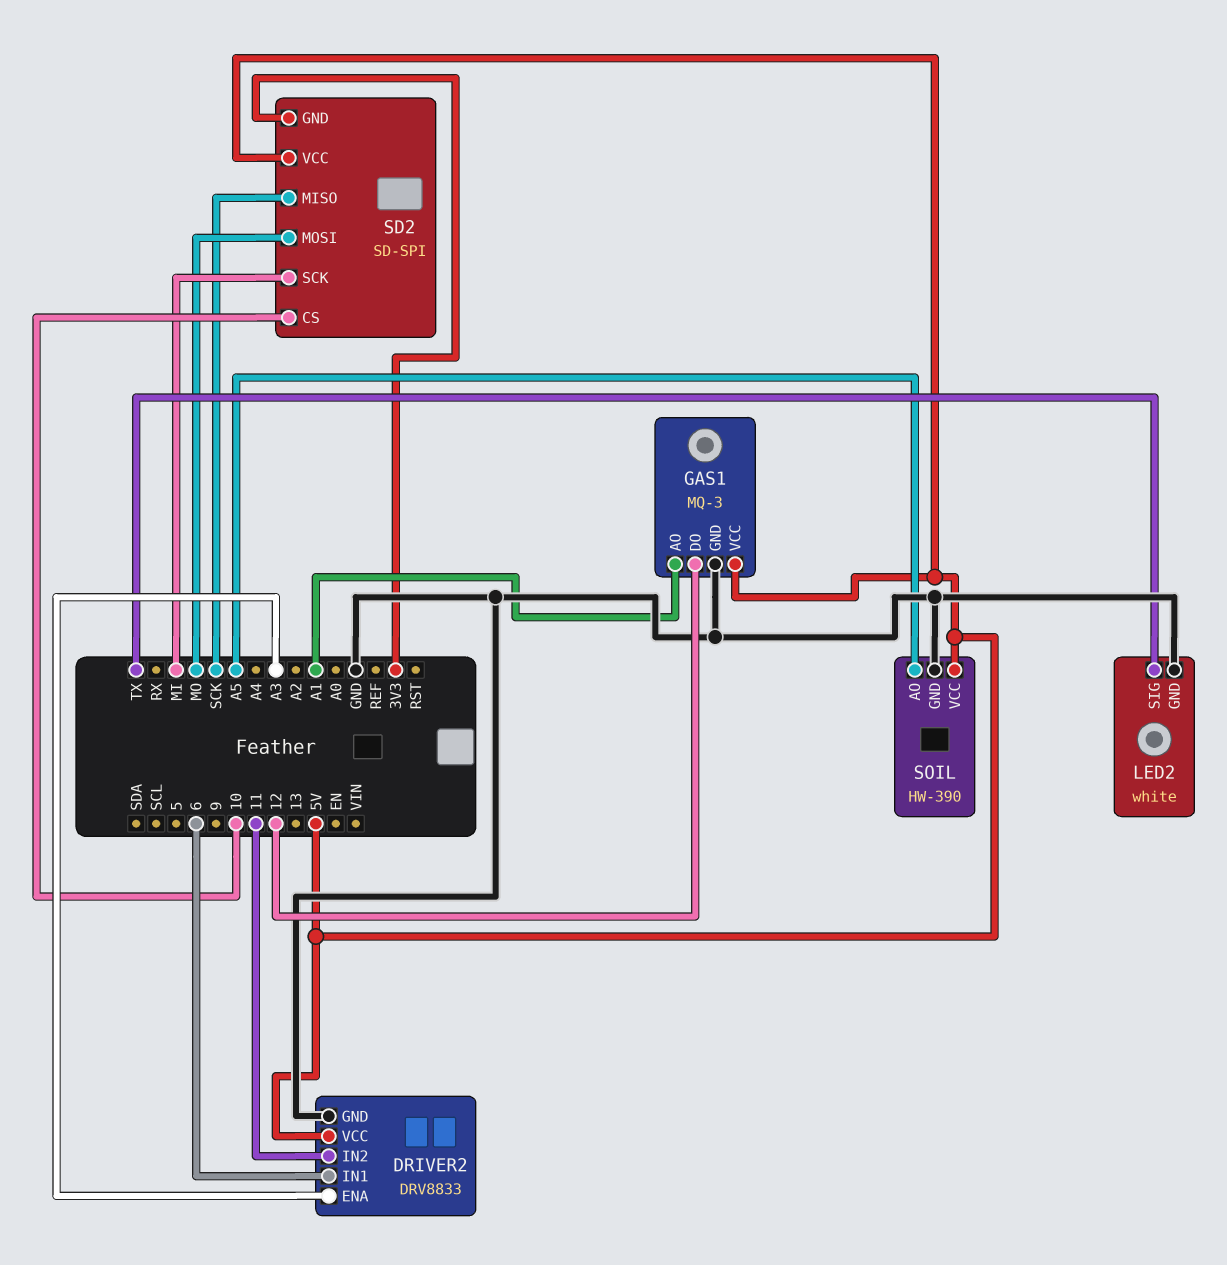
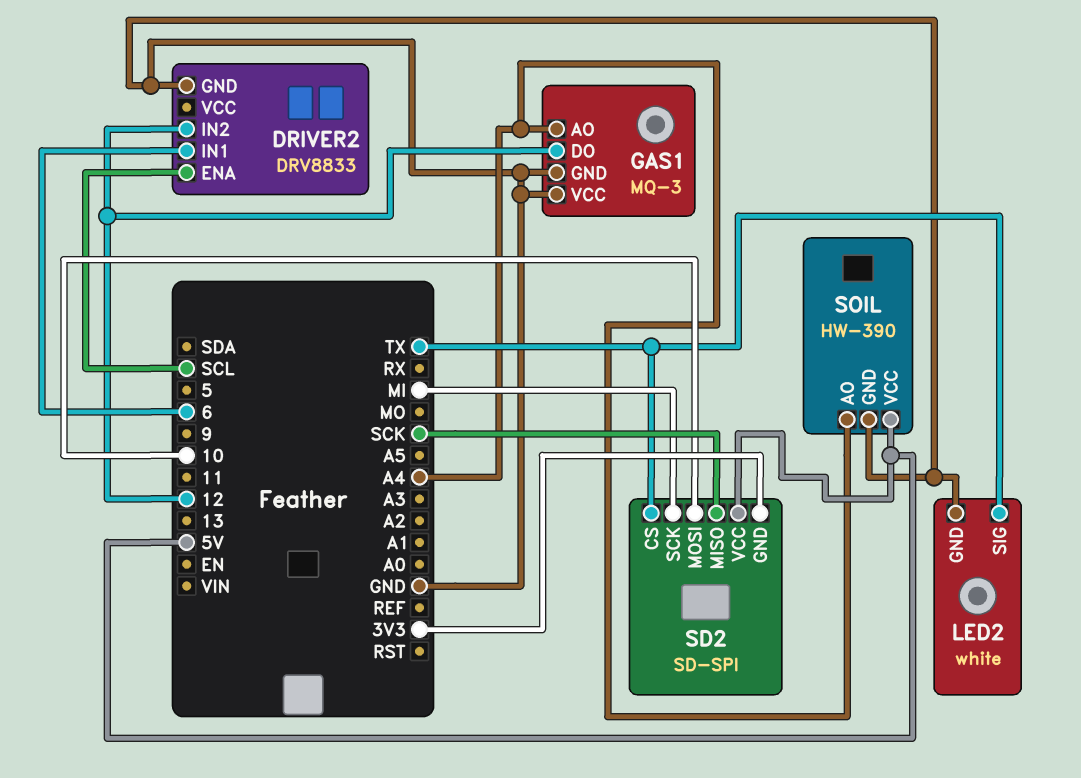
DRIVER2 pin ENA: A3 -> SCL
DRIVER2 pin IN2: 11 -> 12
DRIVER2 pin VCC: 5V -> none
GAS1 pin AO: A1 -> A4
GAS1 pin VCC: 5V -> GND
SD2 pin CS: 10 -> TX
SD2 pin MOSI: MO -> 10
SOIL pin AO: A5 -> A4

